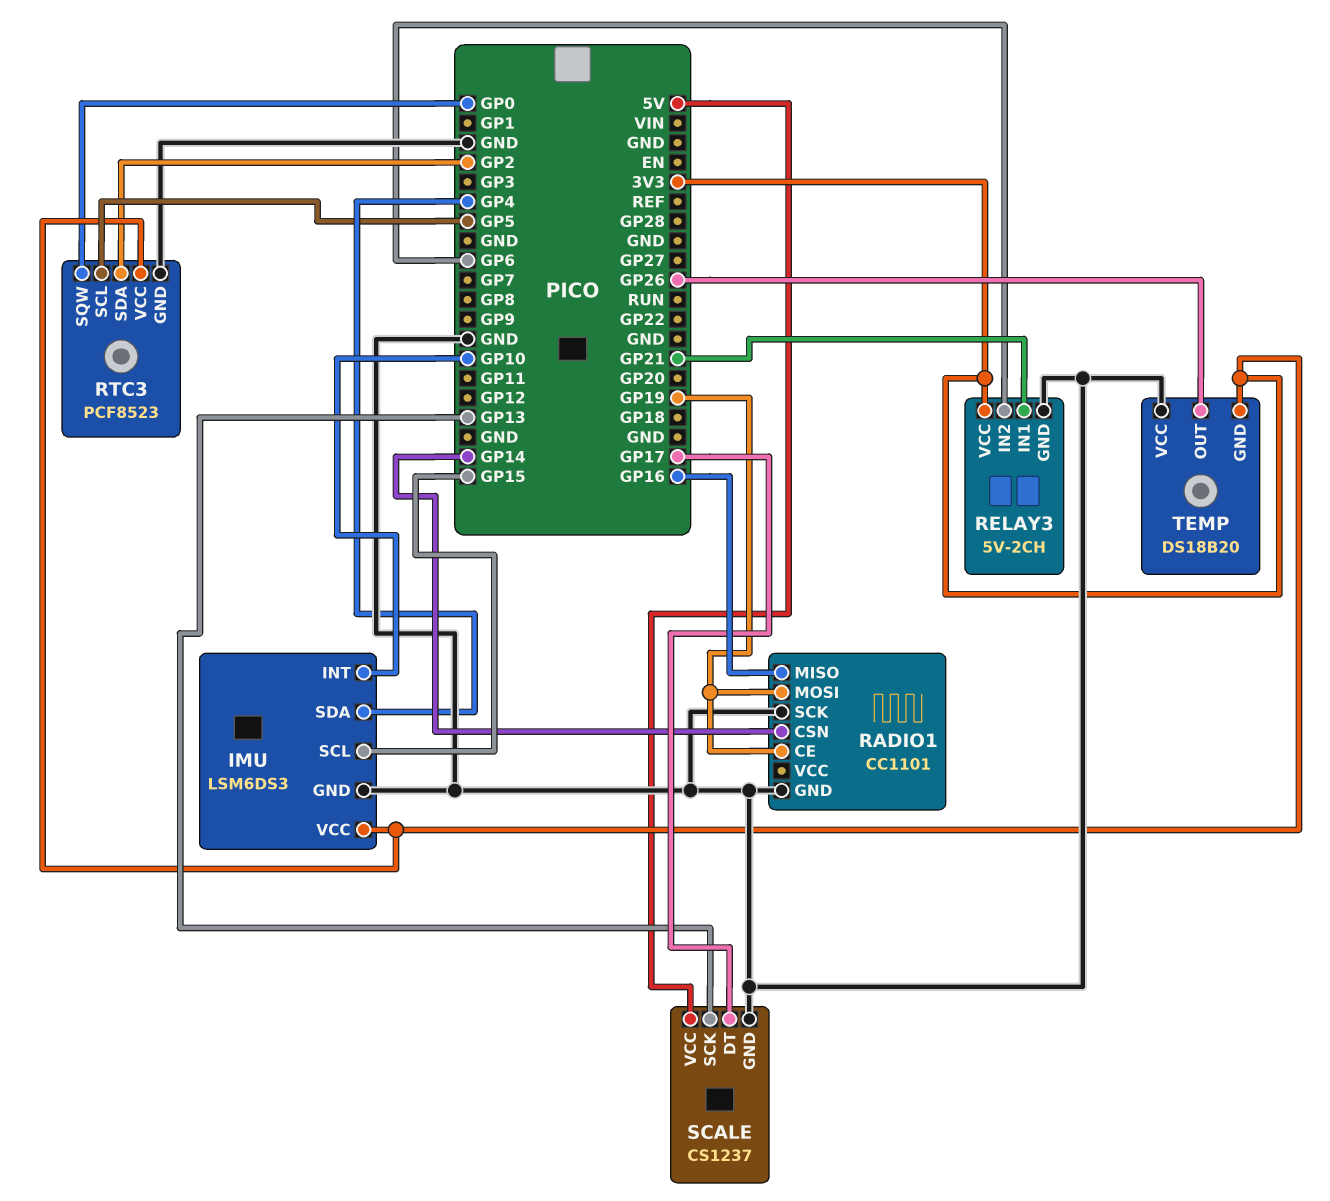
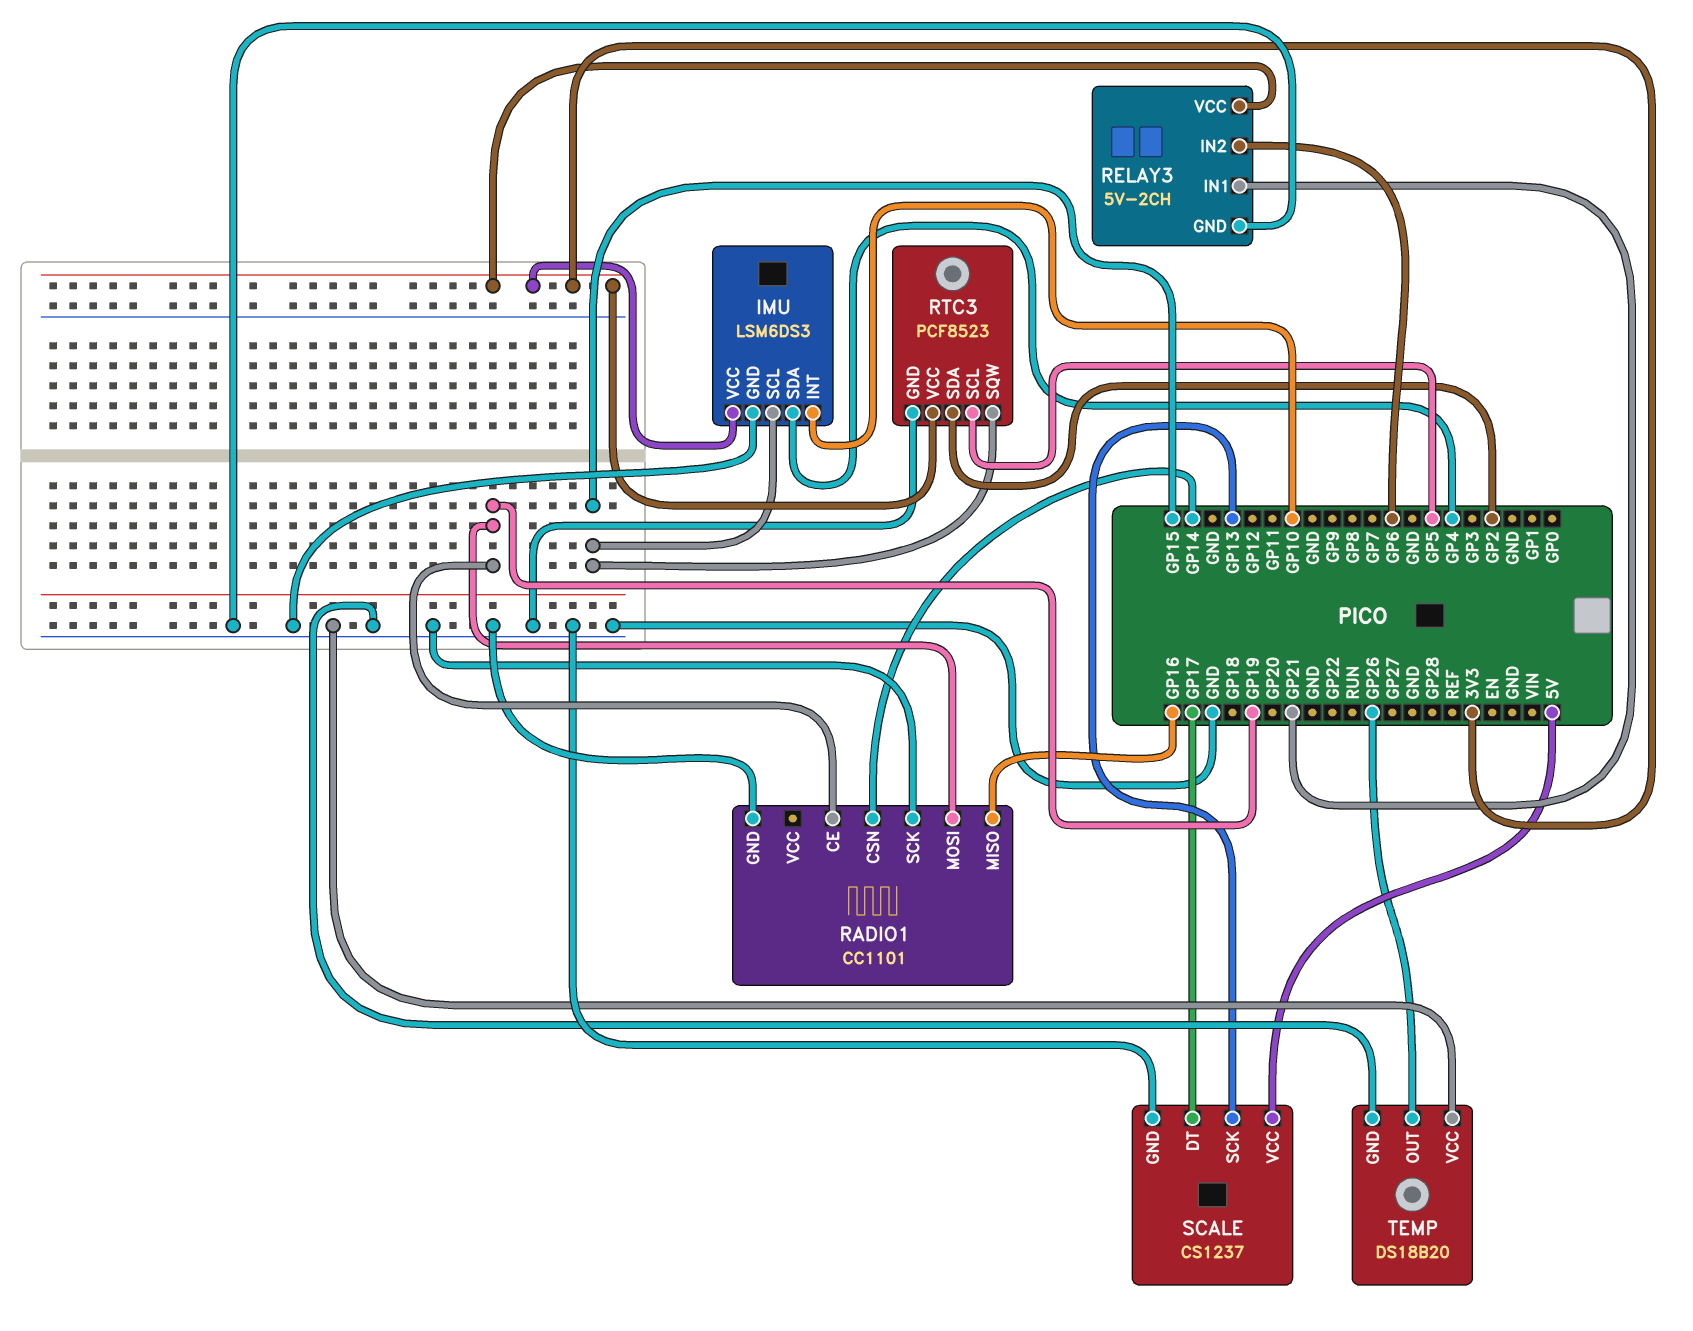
RTC3 pin SQW: GP0 -> GP15
TEMP pin GND: 3V3 -> GND

